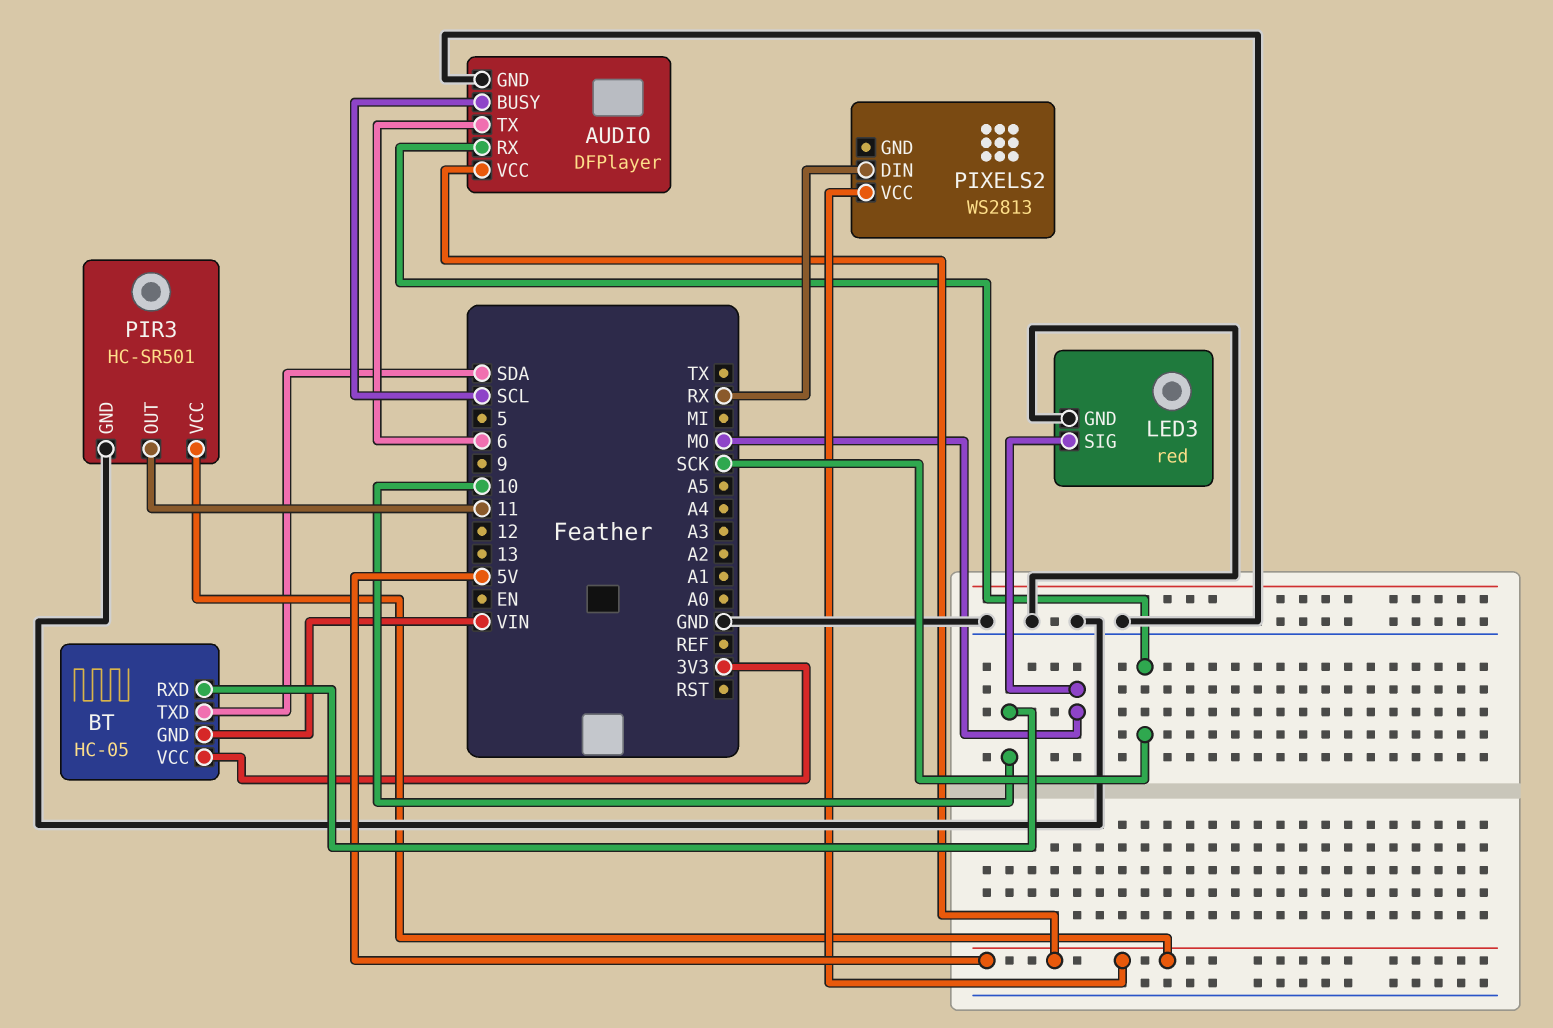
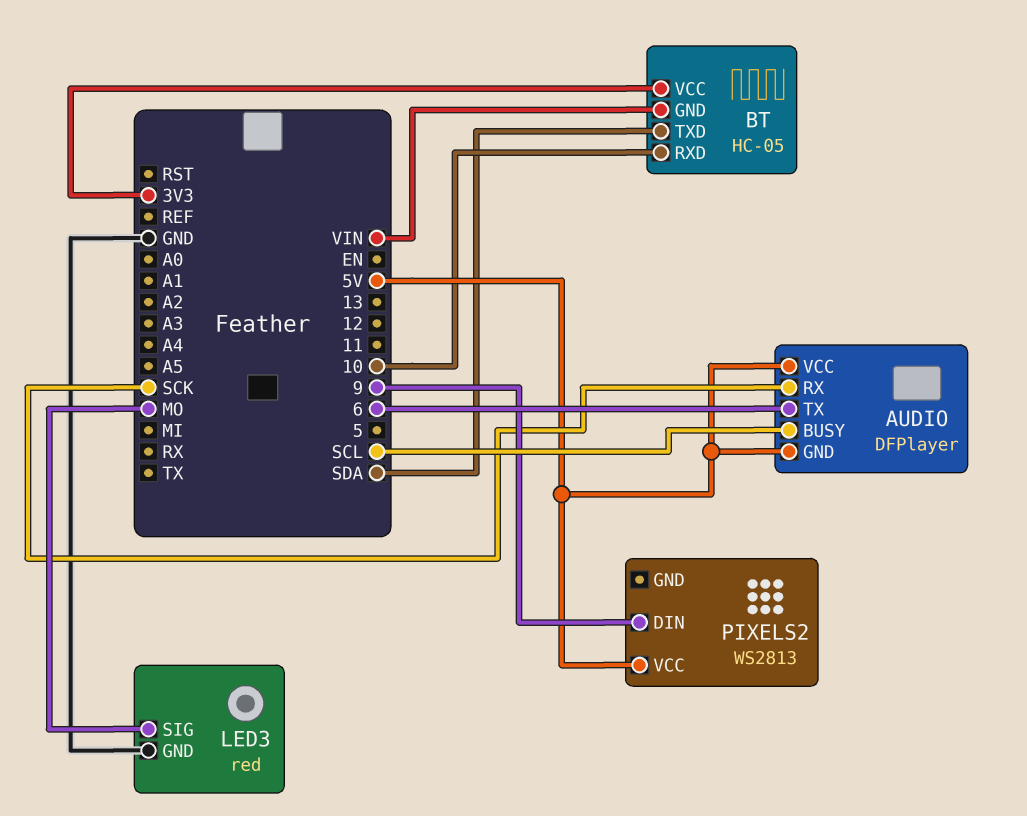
AUDIO pin GND: GND -> 5V
PIR3: HC-SR501 -> none
PIR3 pin GND: GND -> none
PIR3 pin OUT: 11 -> none
PIR3 pin VCC: 5V -> none
PIXELS2 pin DIN: RX -> 9

